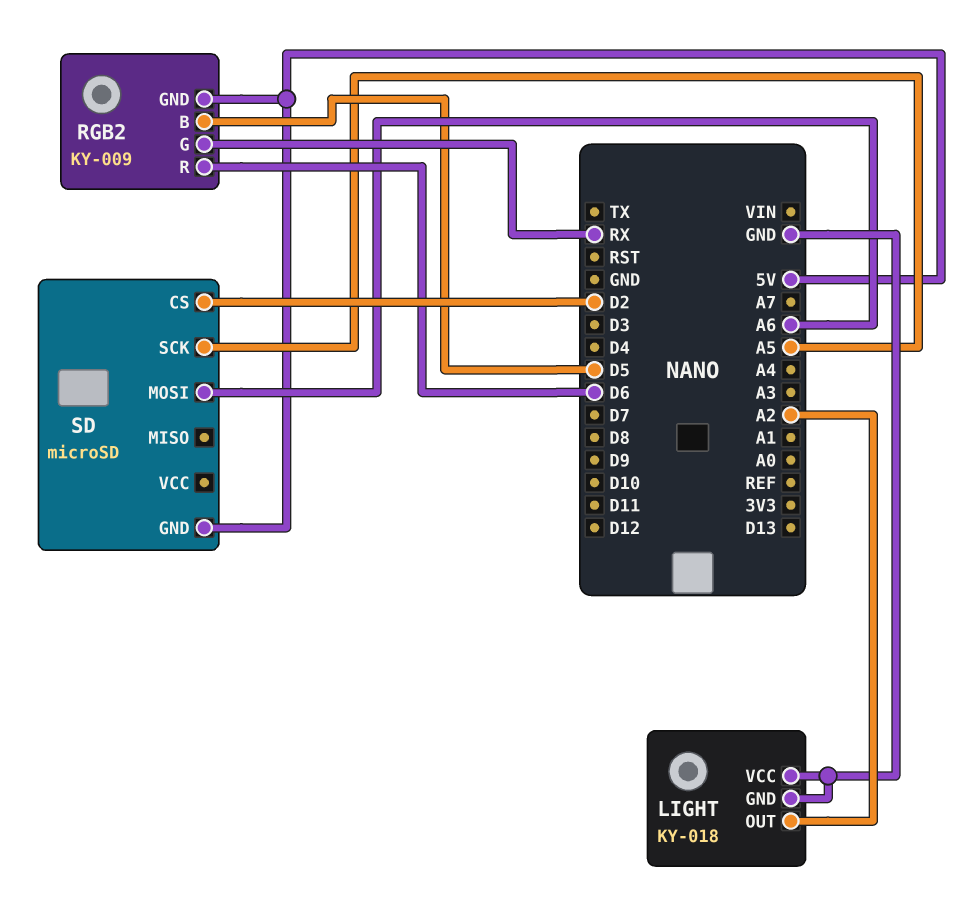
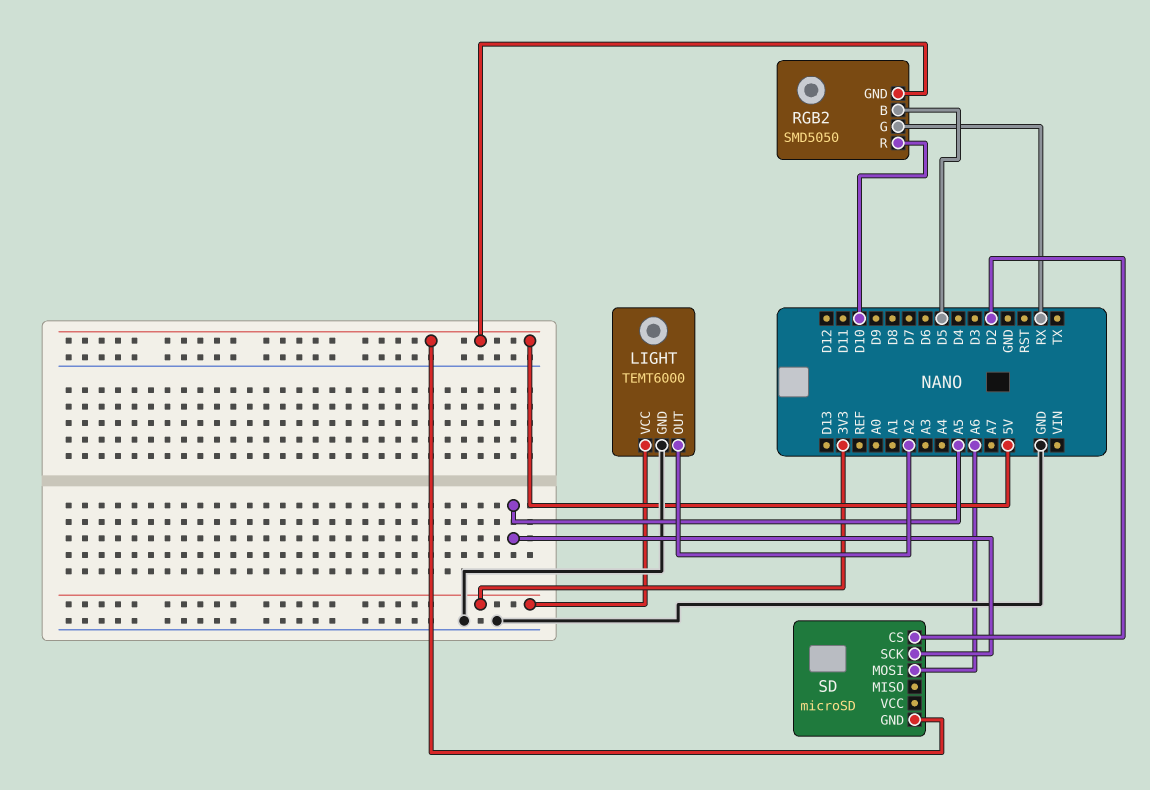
LIGHT: KY-018 -> TEMT6000
LIGHT pin VCC: GND -> 3V3
RGB2: KY-009 -> SMD5050
RGB2 pin R: D6 -> D10

